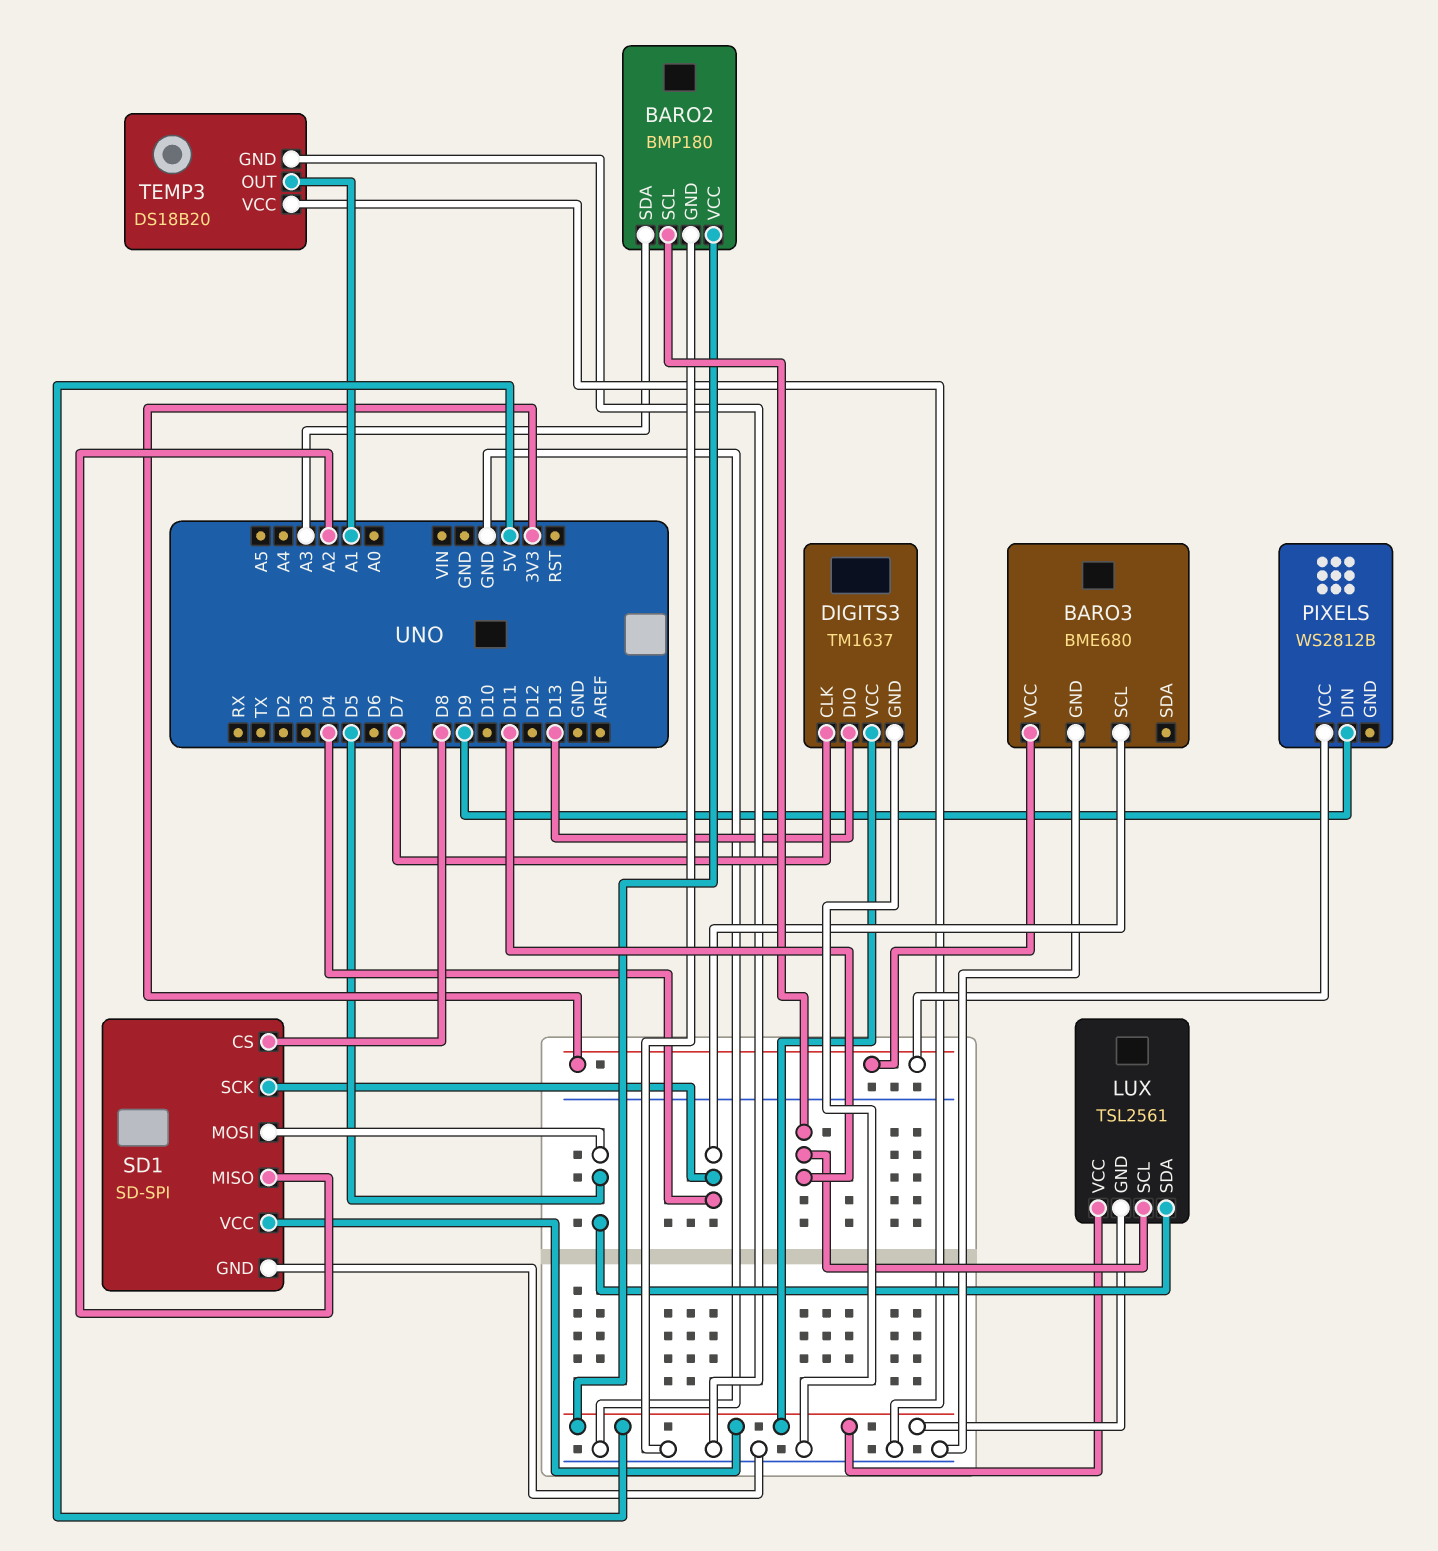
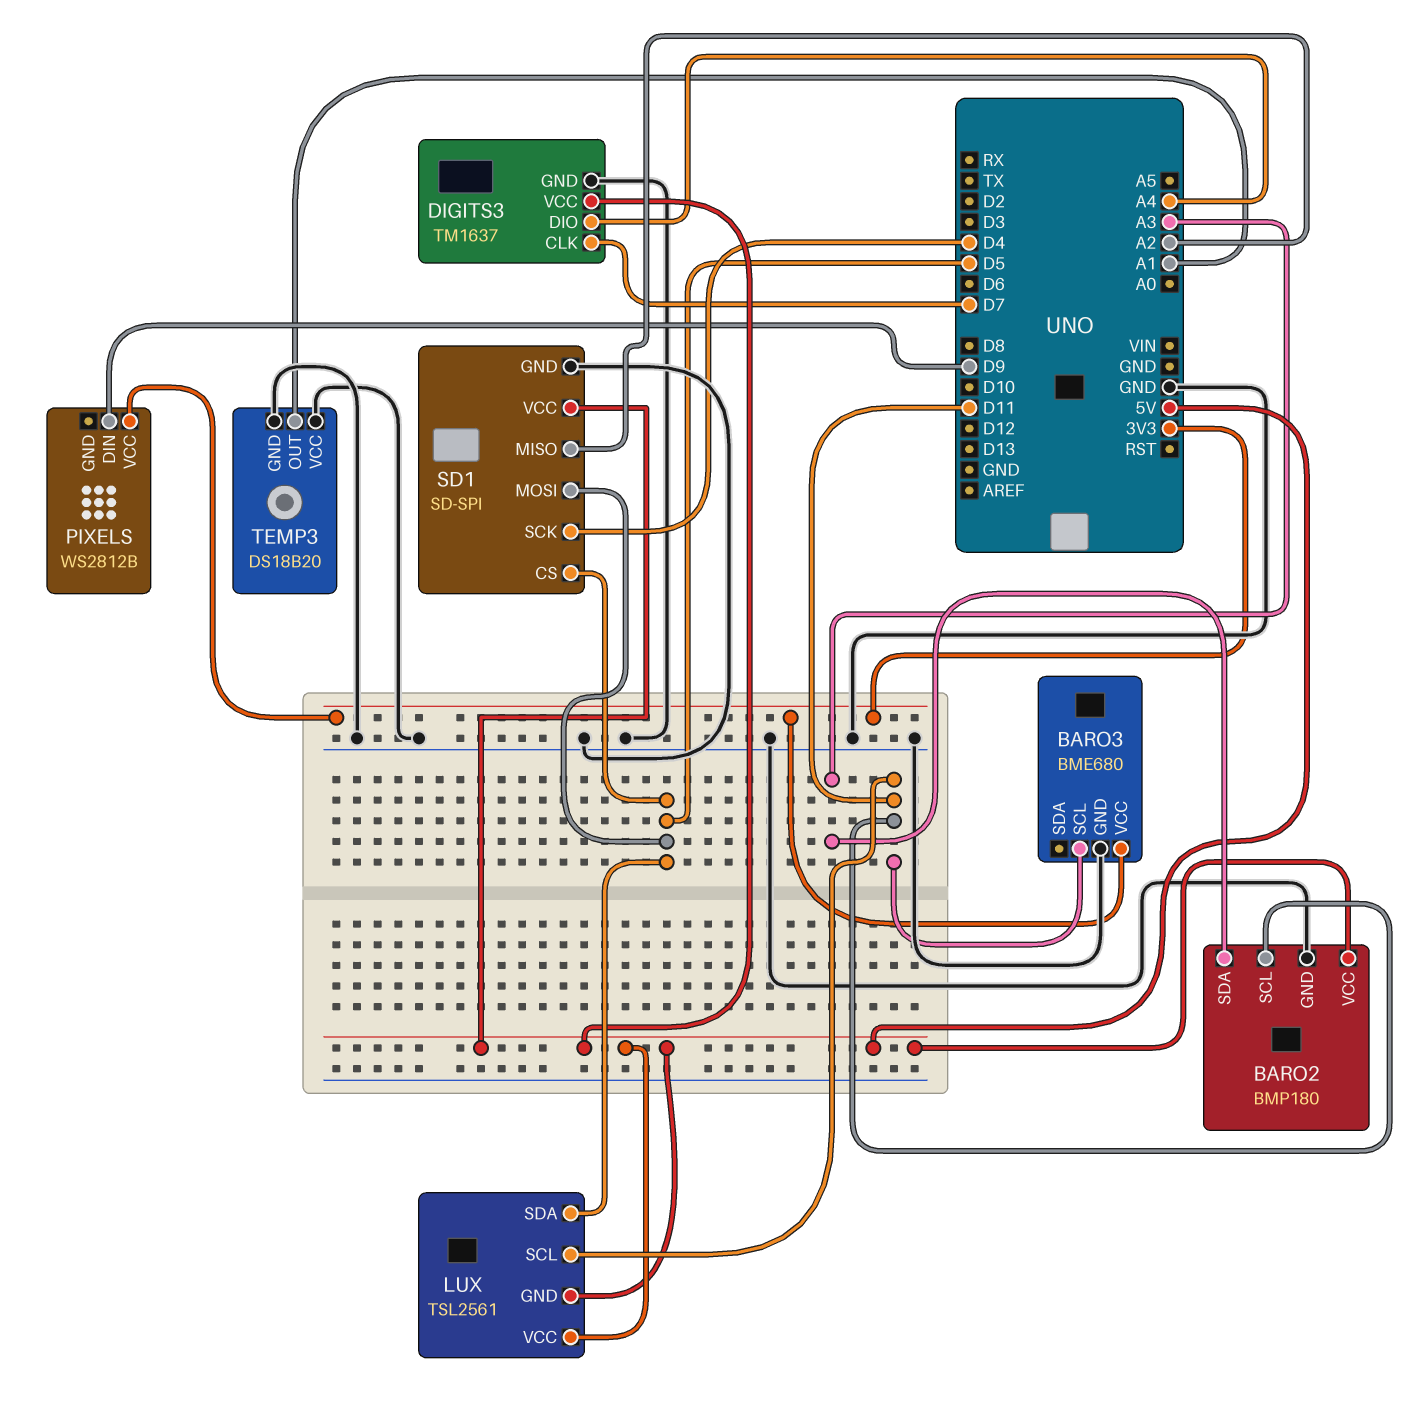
BARO3 pin SCL: D4 -> D11
DIGITS3 pin DIO: D13 -> A4
SD1 pin CS: D8 -> D5

